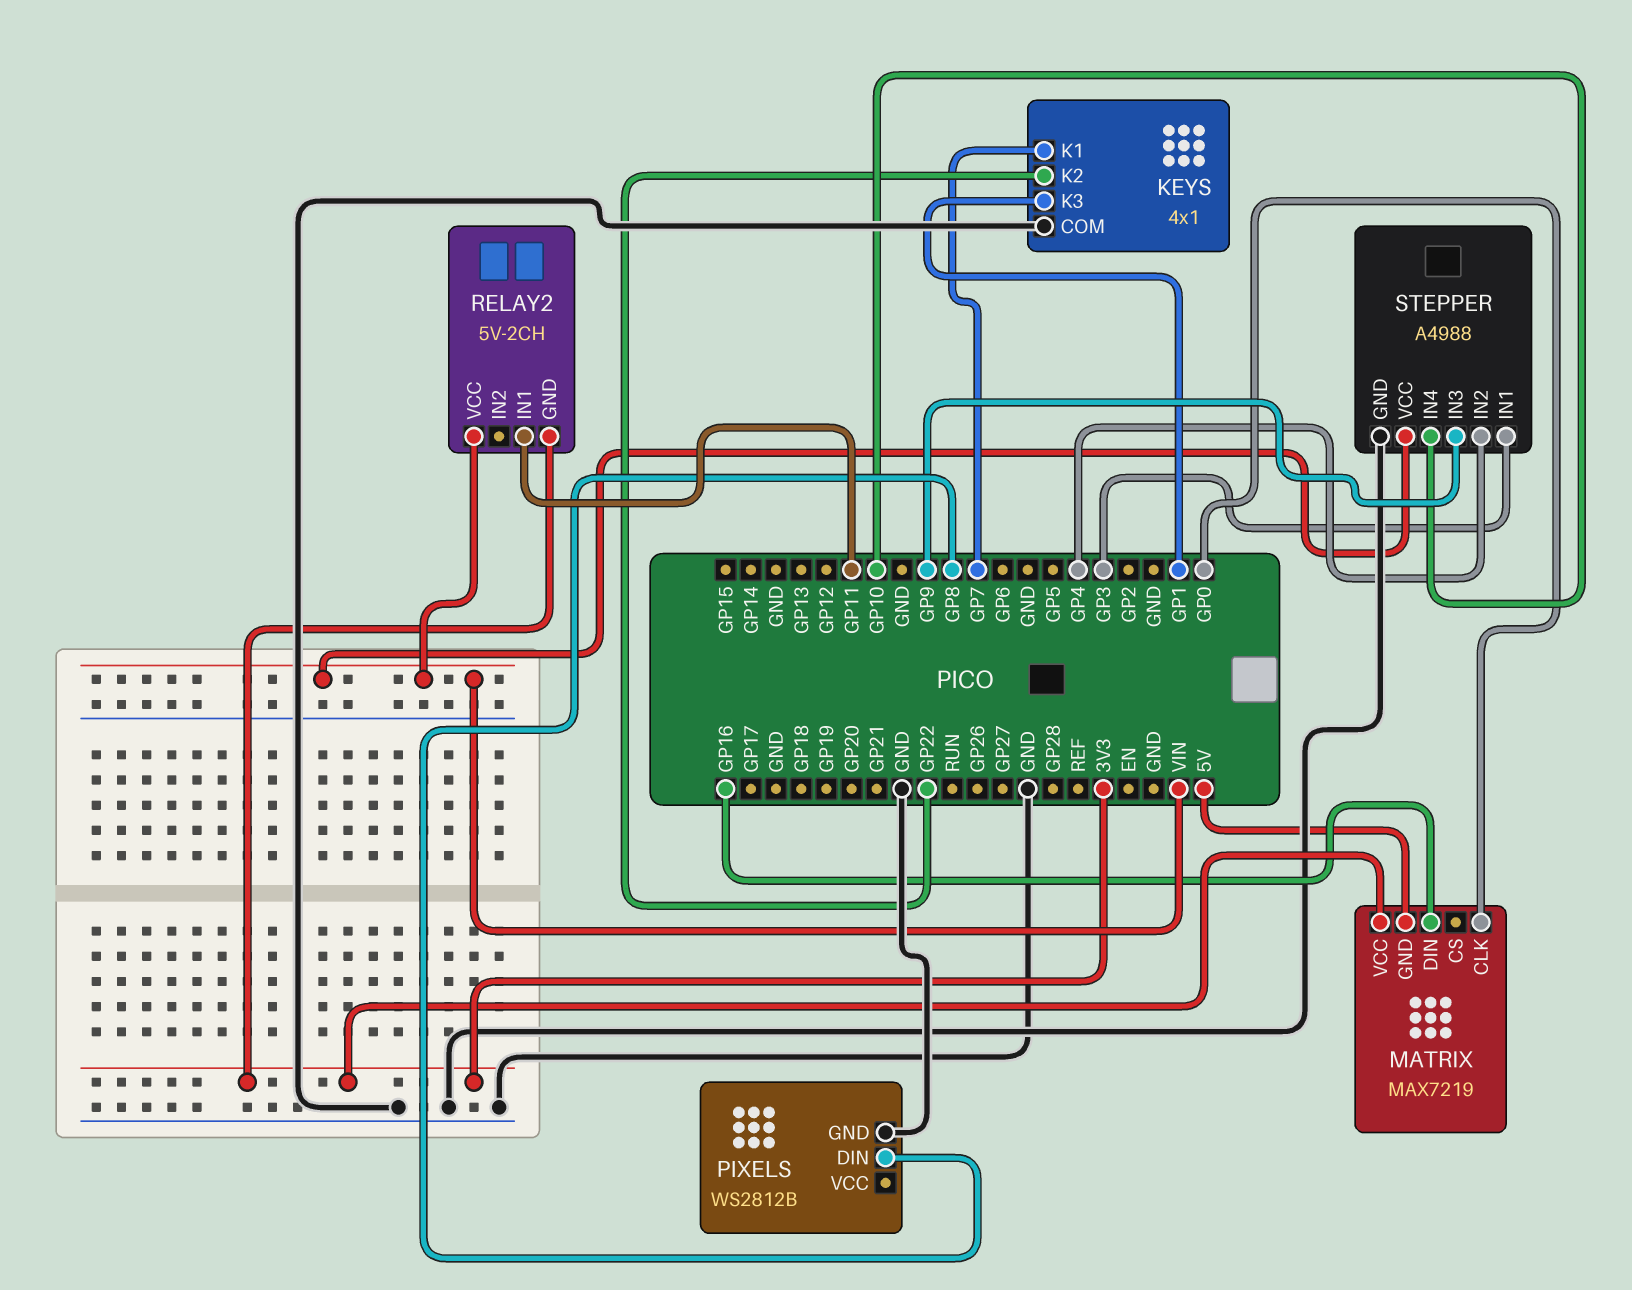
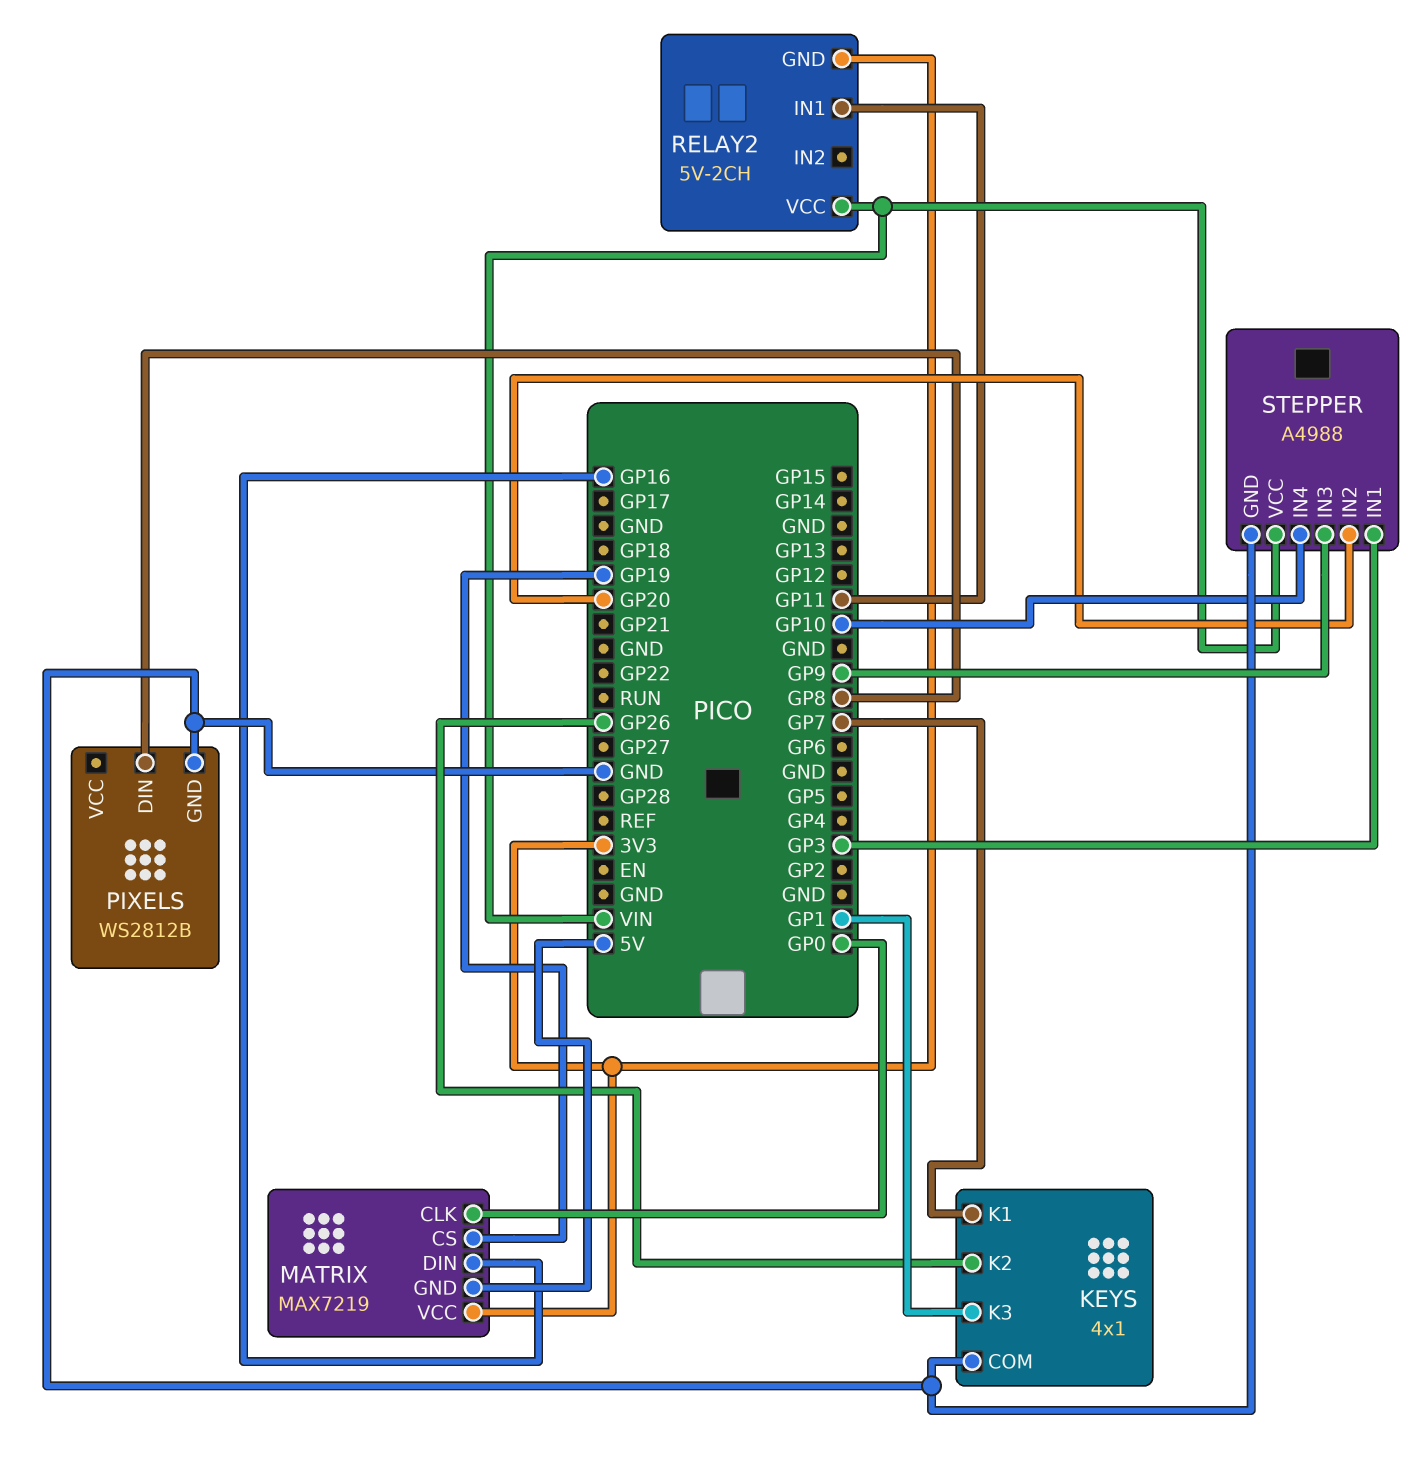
KEYS pin K2: GP22 -> GP26
MATRIX pin CS: none -> GP19
STEPPER pin IN2: GP4 -> GP20

